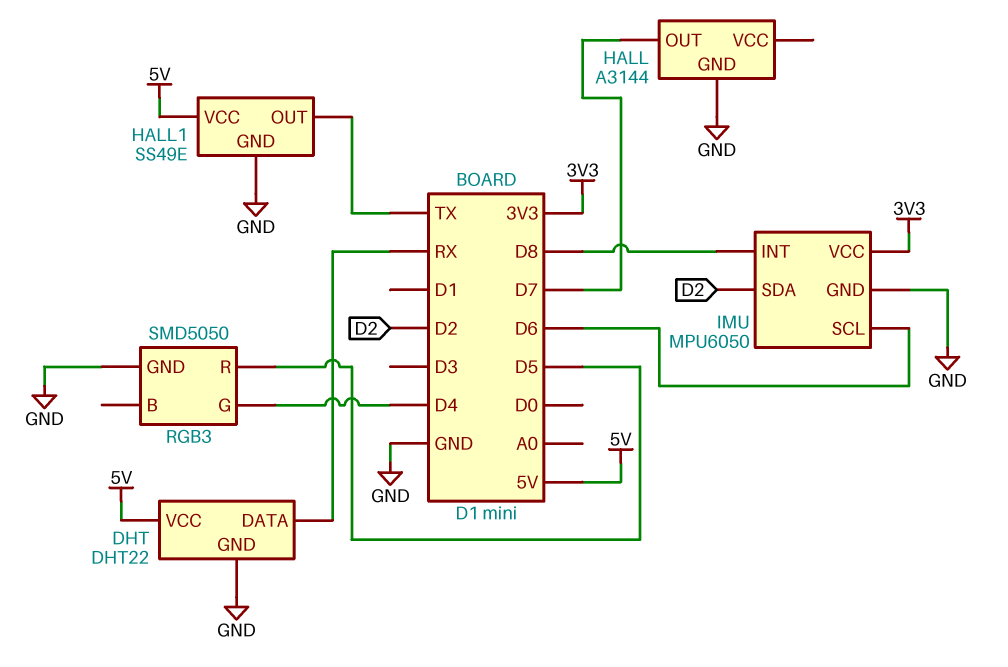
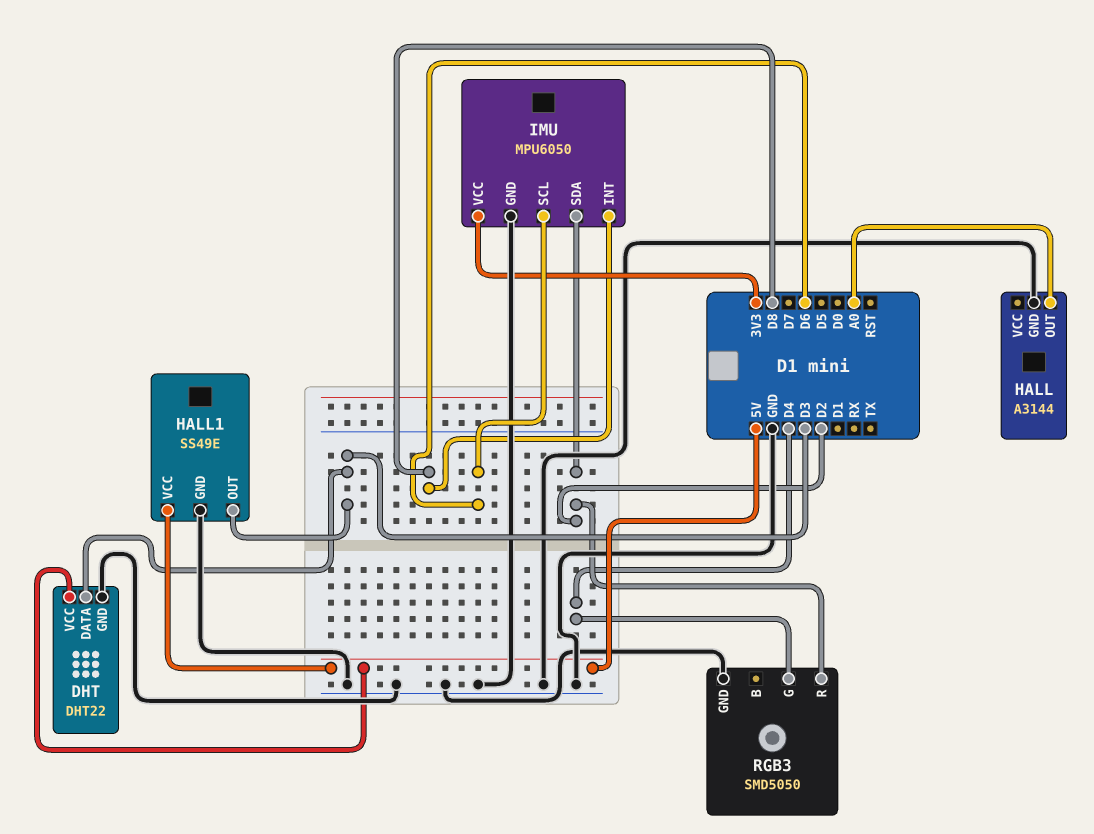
DHT pin DATA: RX -> D3
HALL pin OUT: D7 -> A0
HALL1 pin OUT: TX -> D3
RGB3 pin R: D5 -> D2

